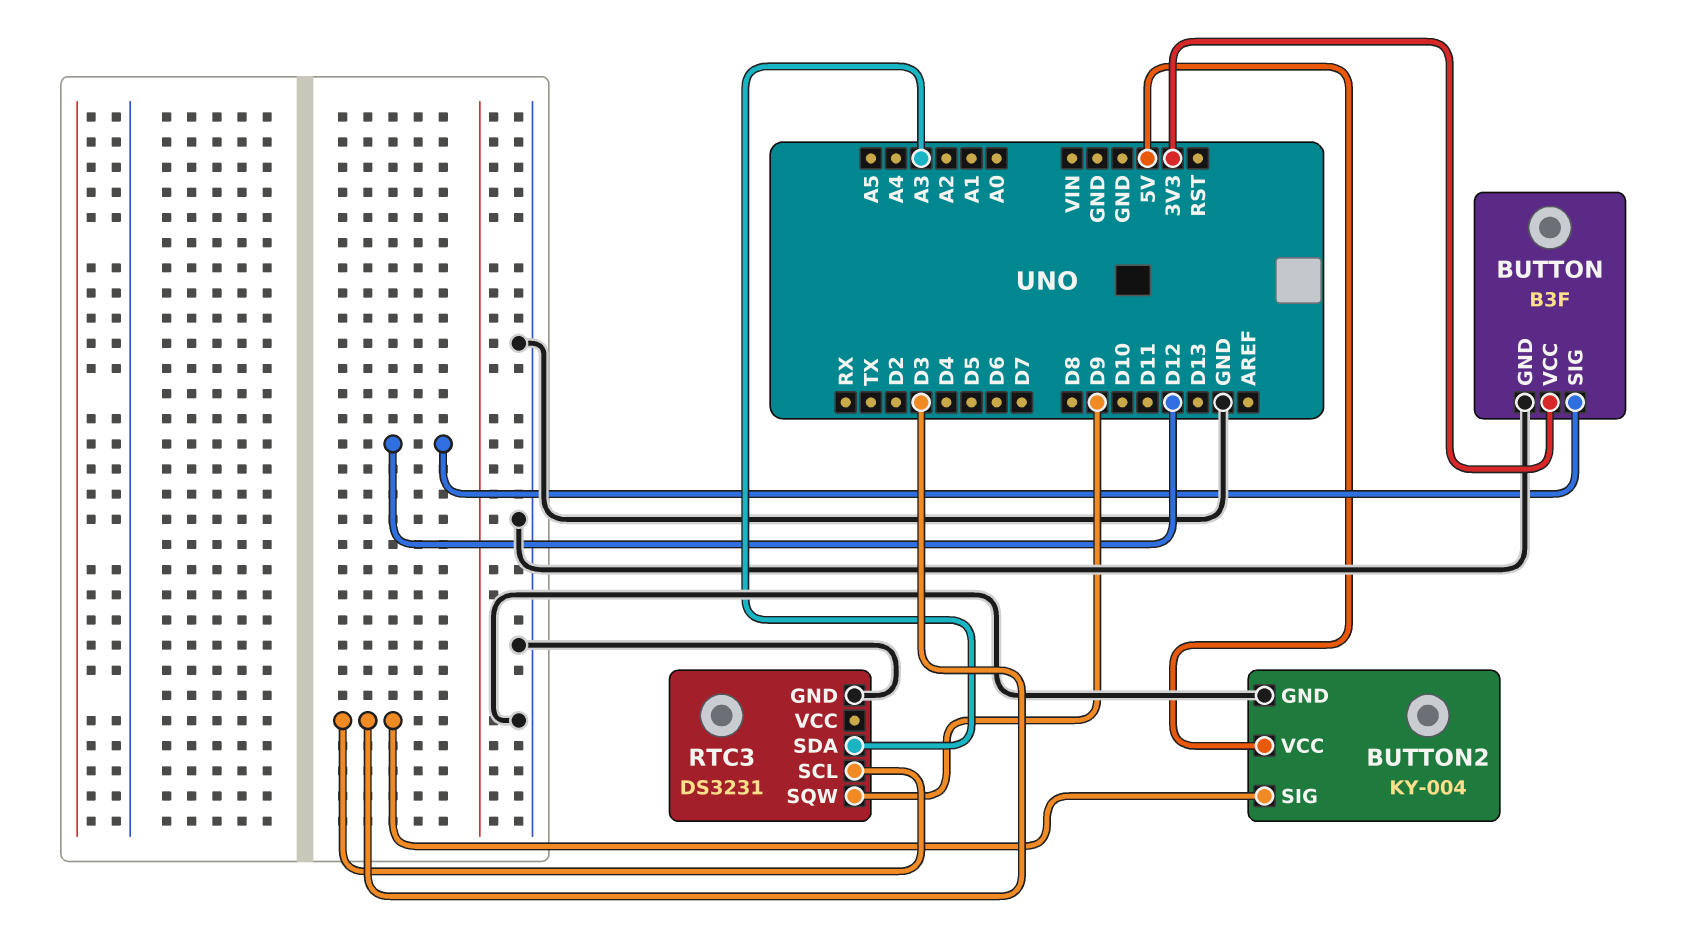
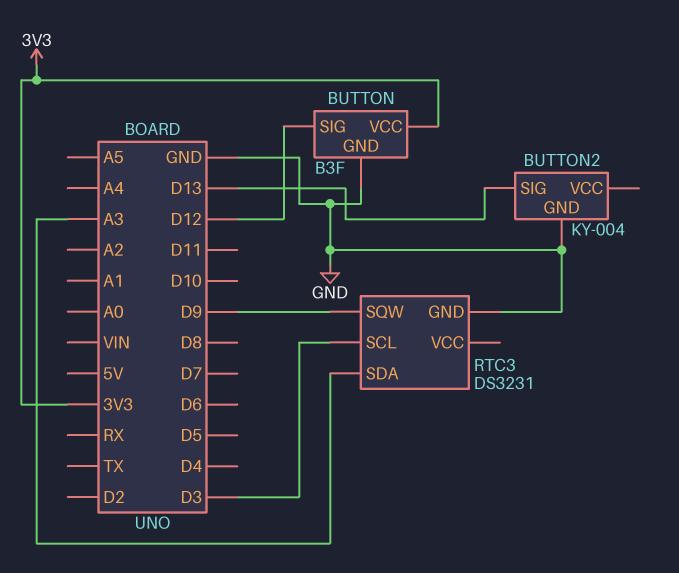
BUTTON2 pin SIG: D3 -> D13
BUTTON2 pin VCC: 5V -> none

